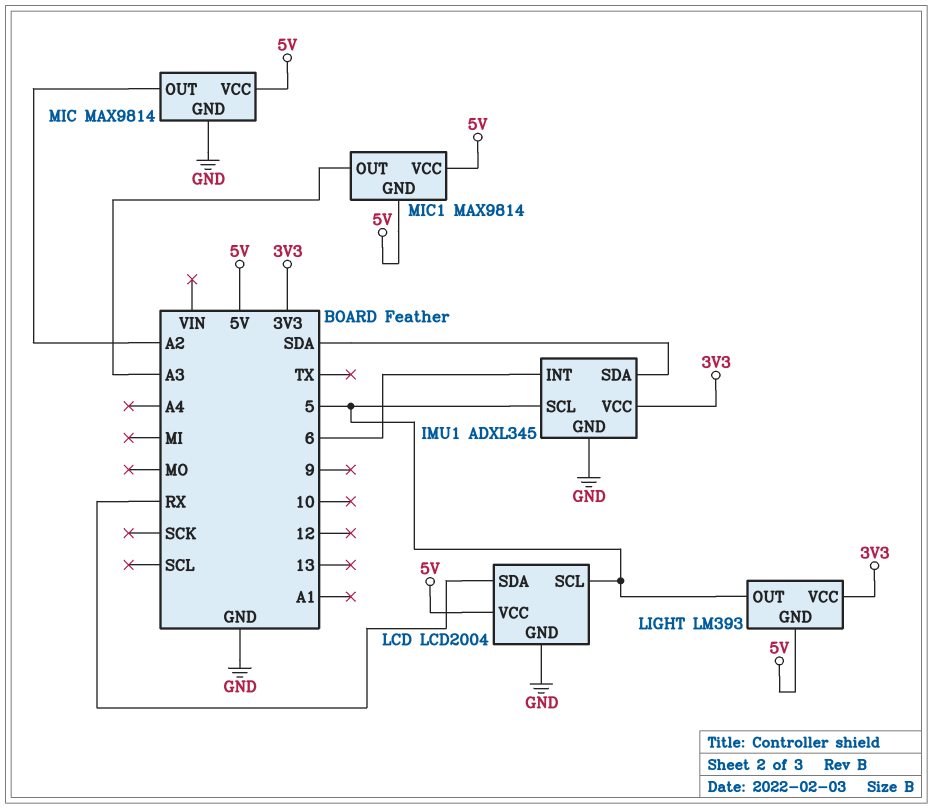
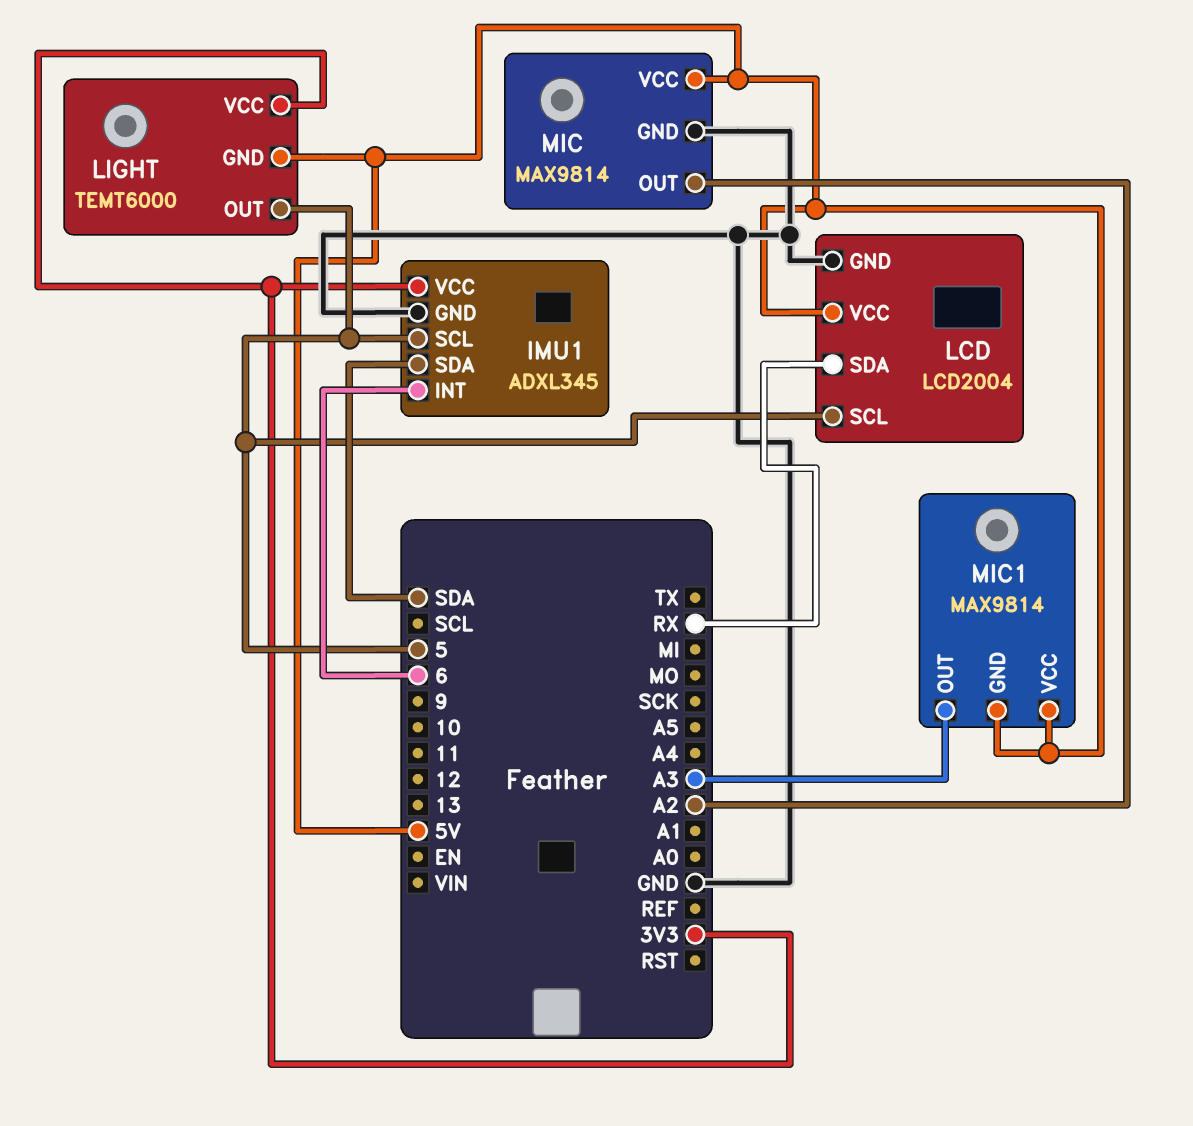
LIGHT: LM393 -> TEMT6000

